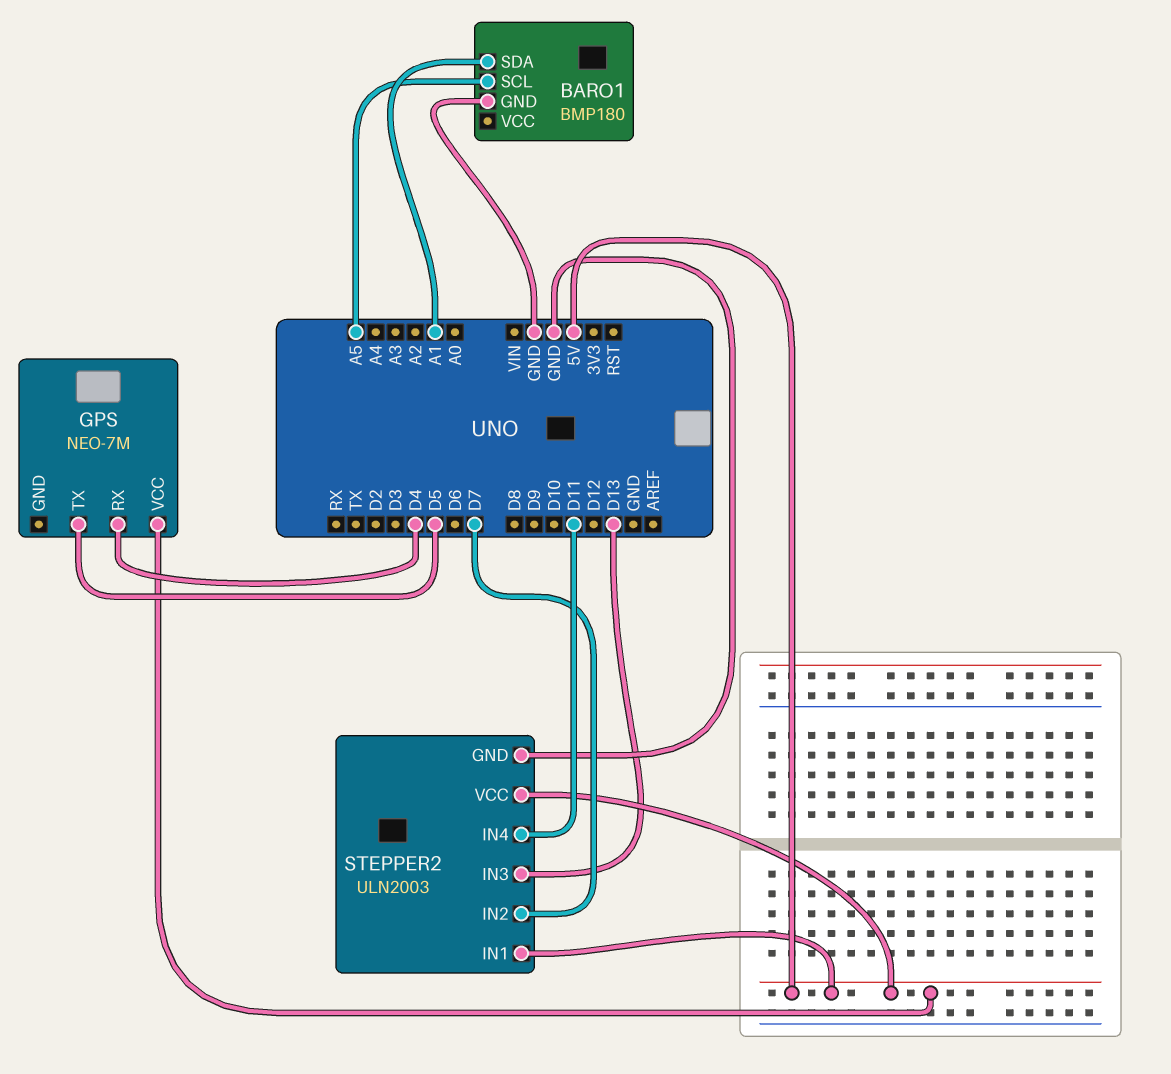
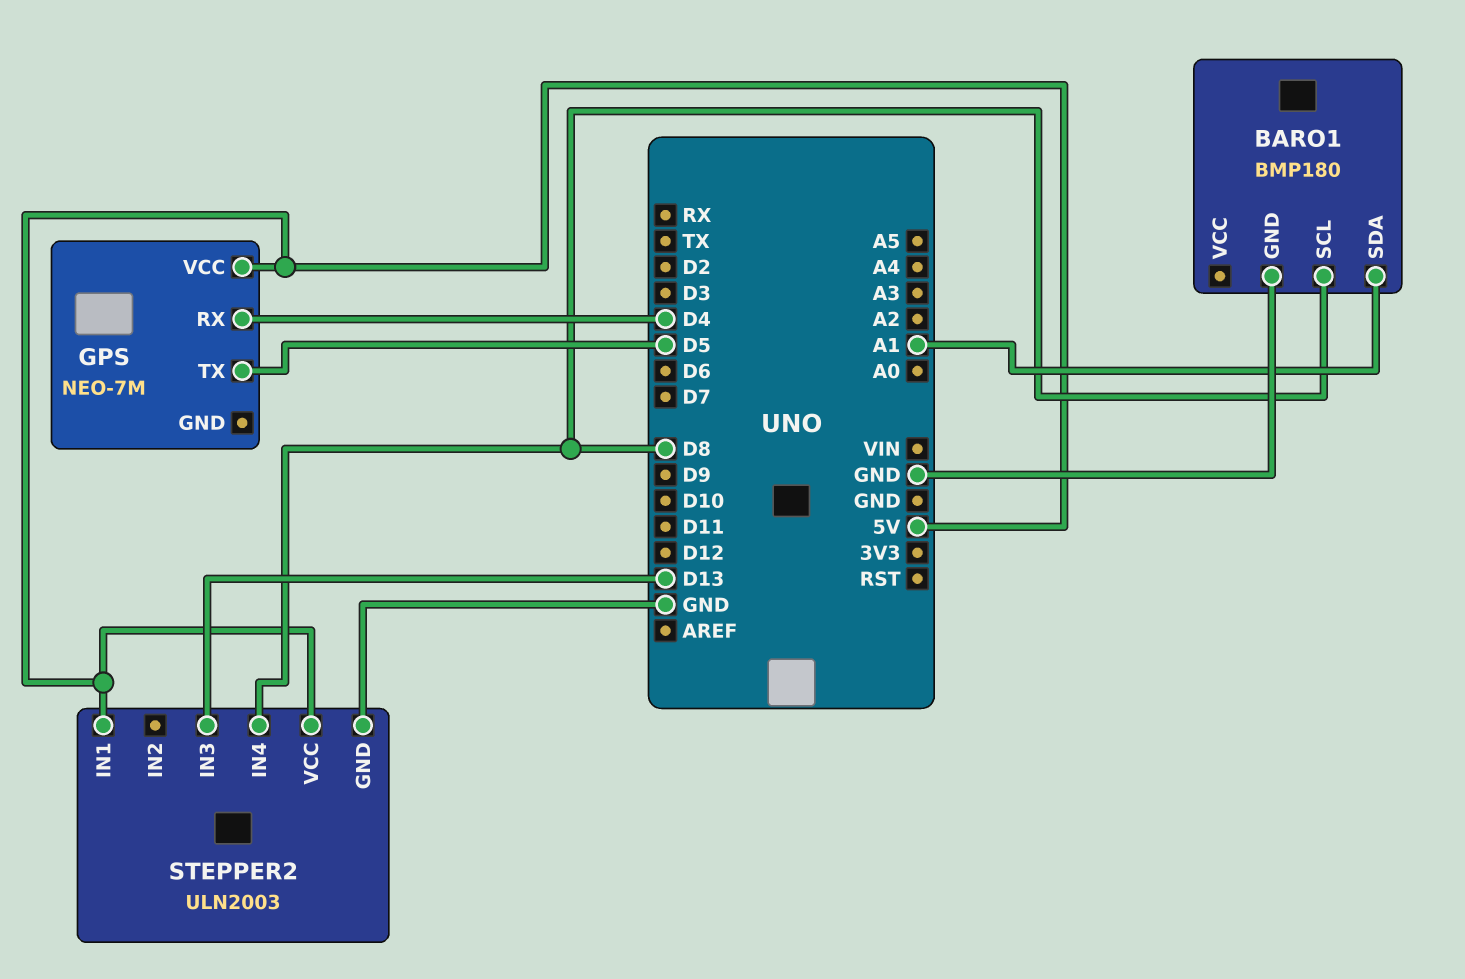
BARO1 pin SCL: A5 -> D8
STEPPER2 pin IN2: D7 -> none
STEPPER2 pin IN4: D11 -> D8

